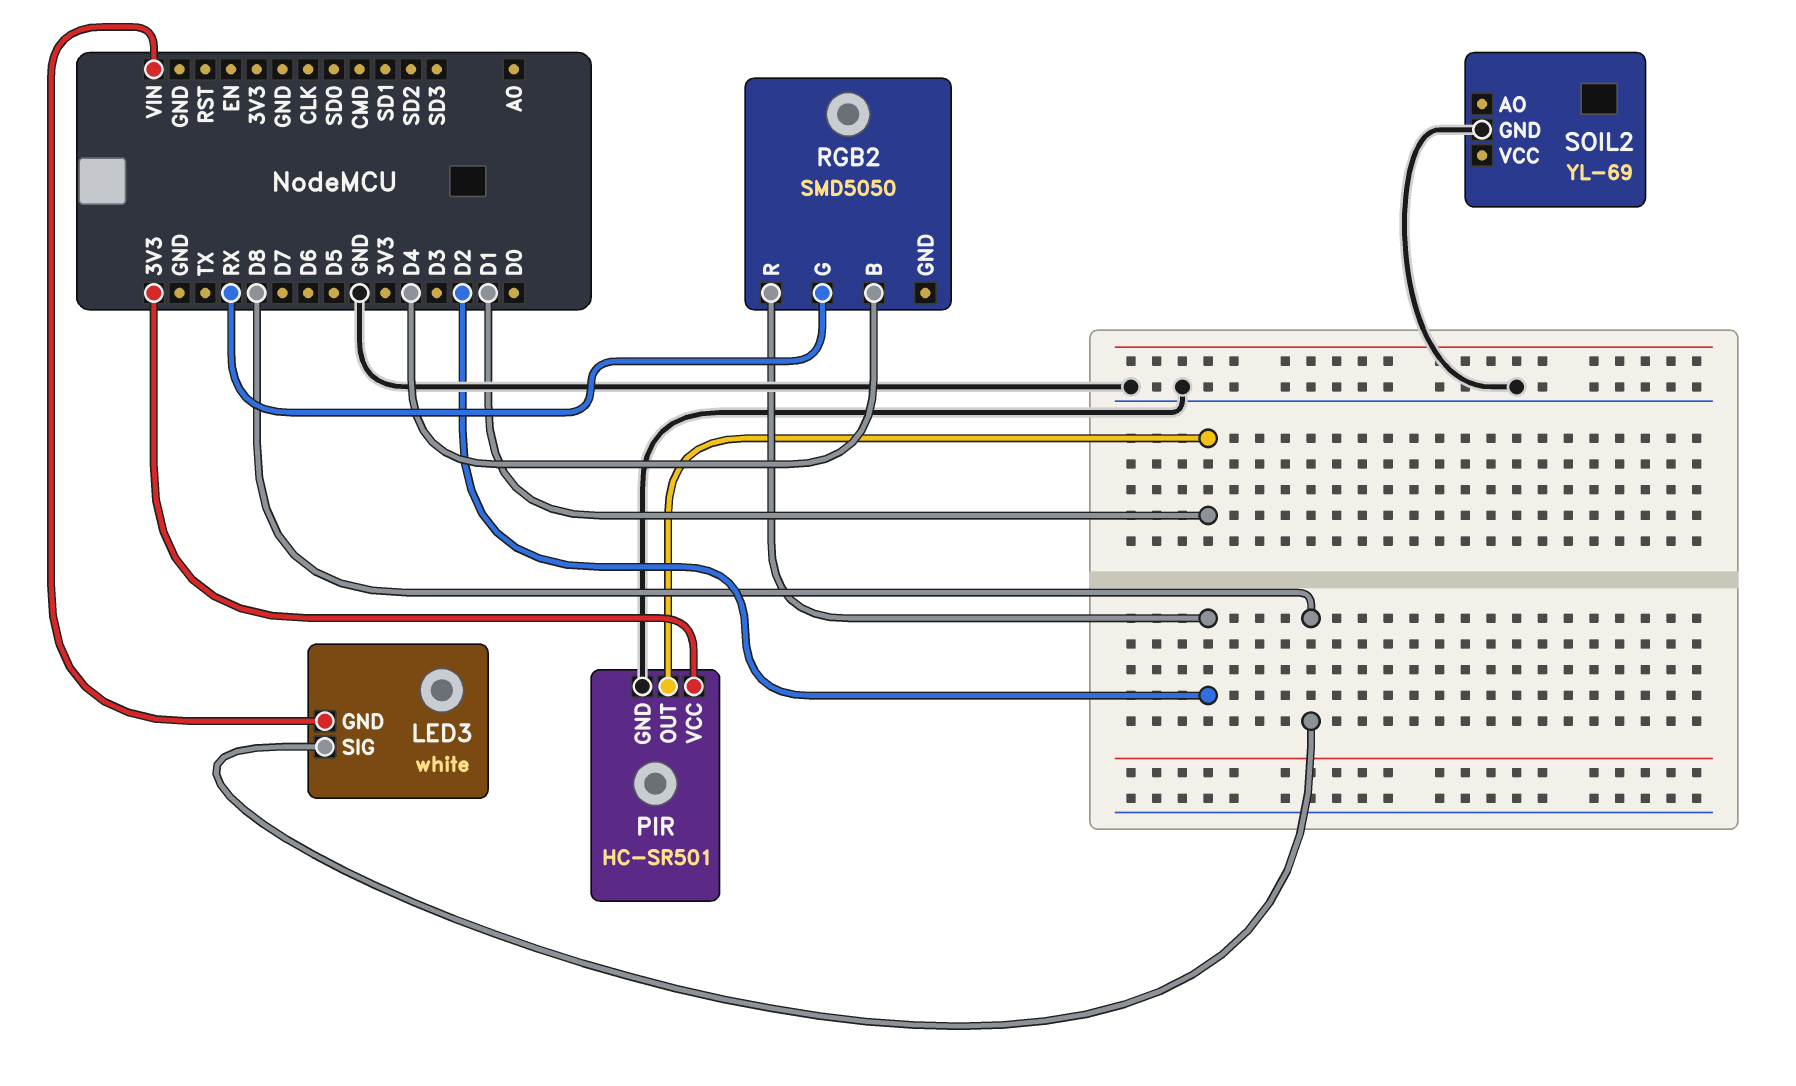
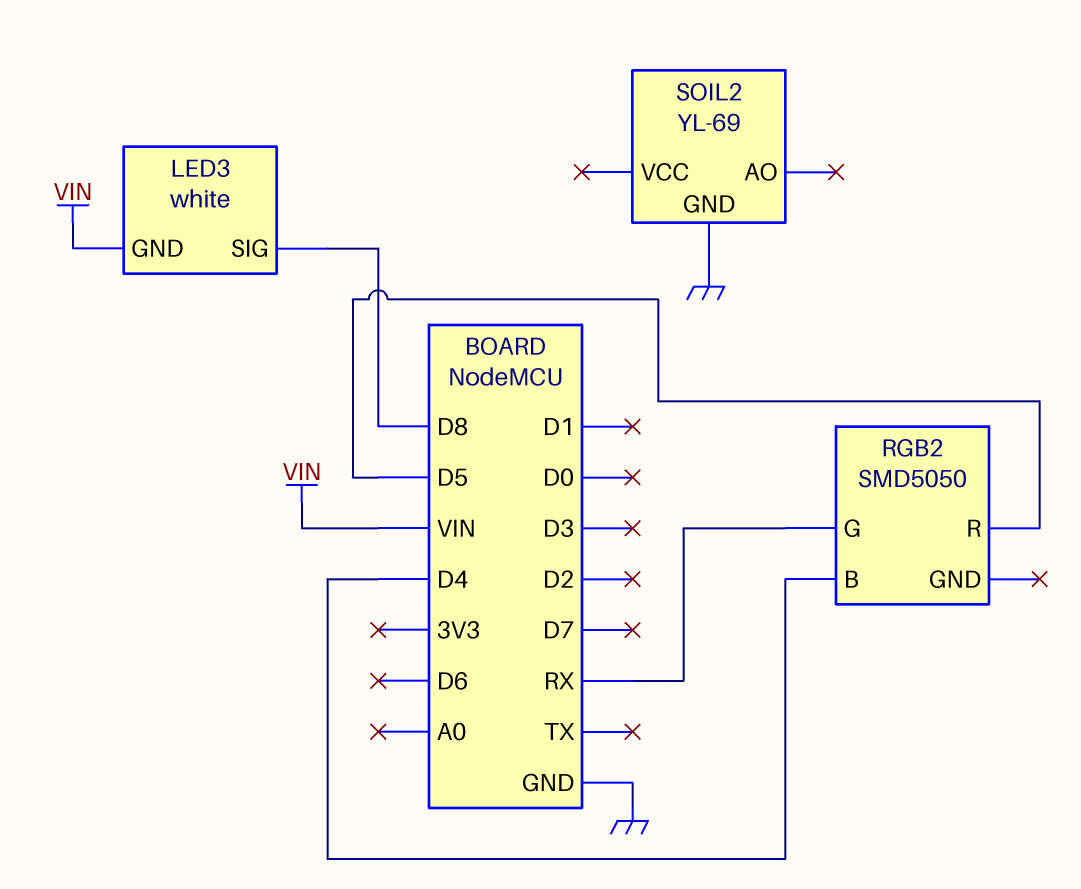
PIR: HC-SR501 -> none
PIR pin GND: GND -> none
PIR pin OUT: D1 -> none
PIR pin VCC: 3V3 -> none
RGB2 pin R: D2 -> D5

